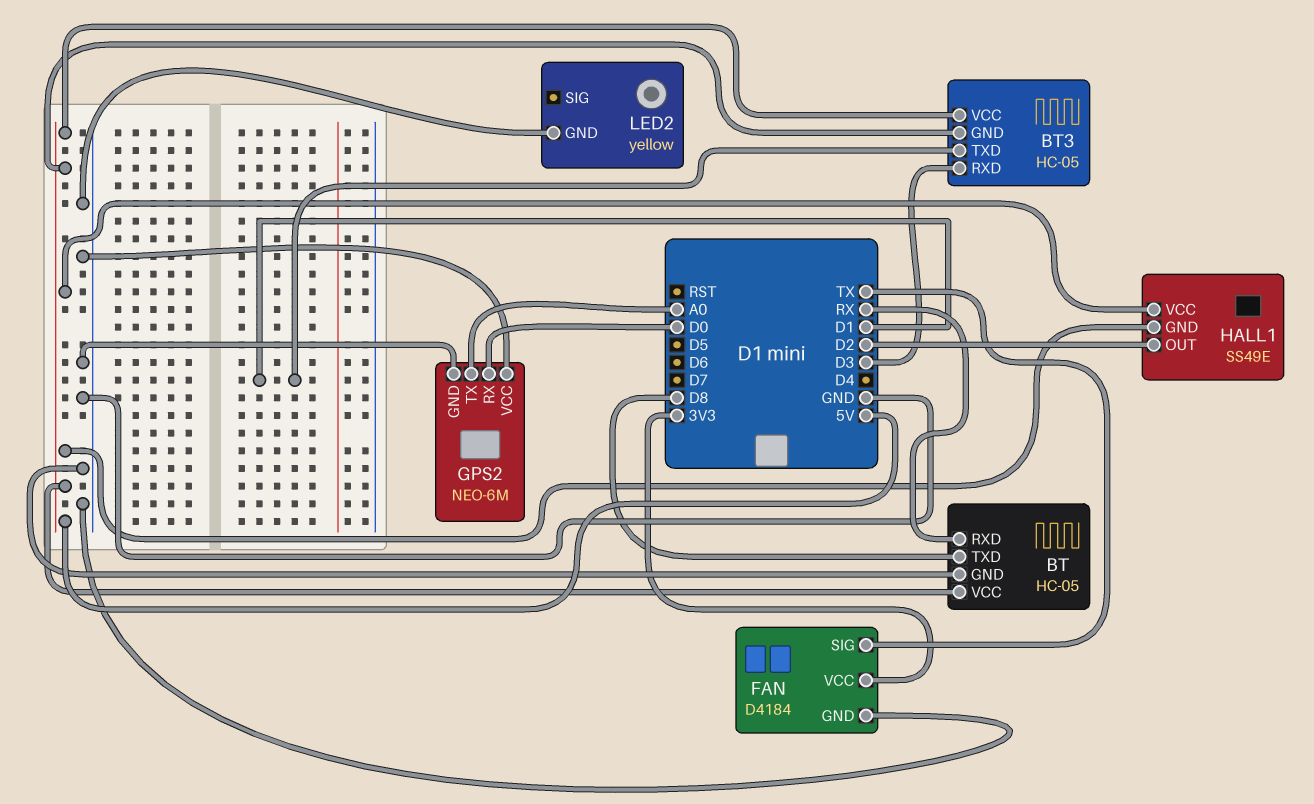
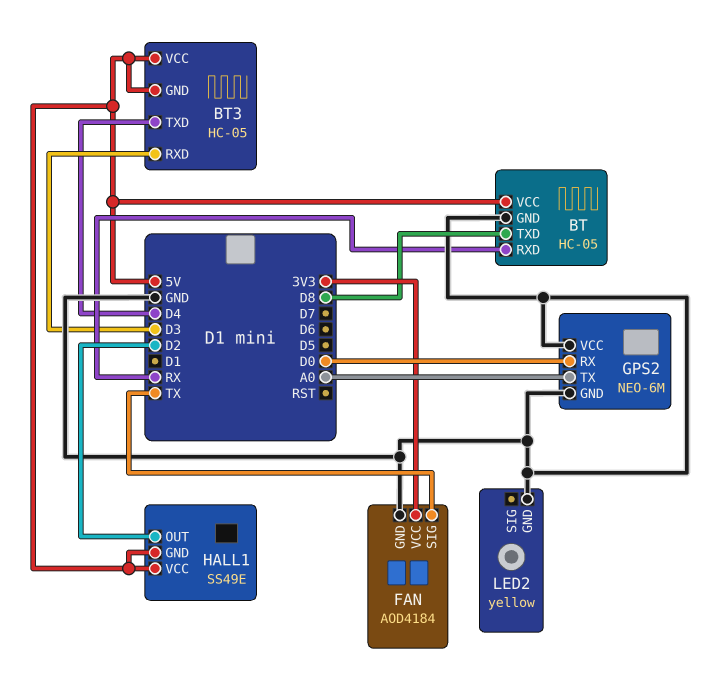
BT3 pin TXD: D1 -> D4
FAN: D4184 -> AOD4184

